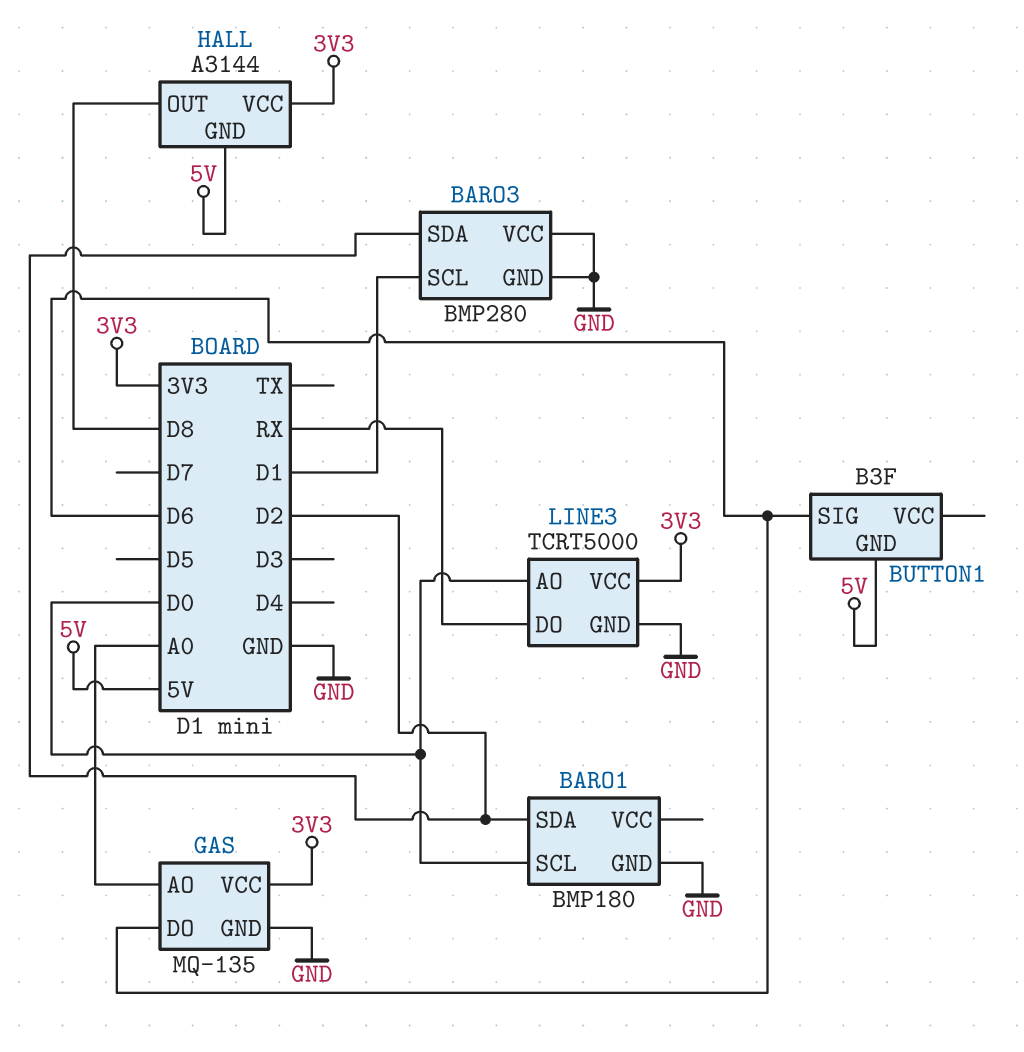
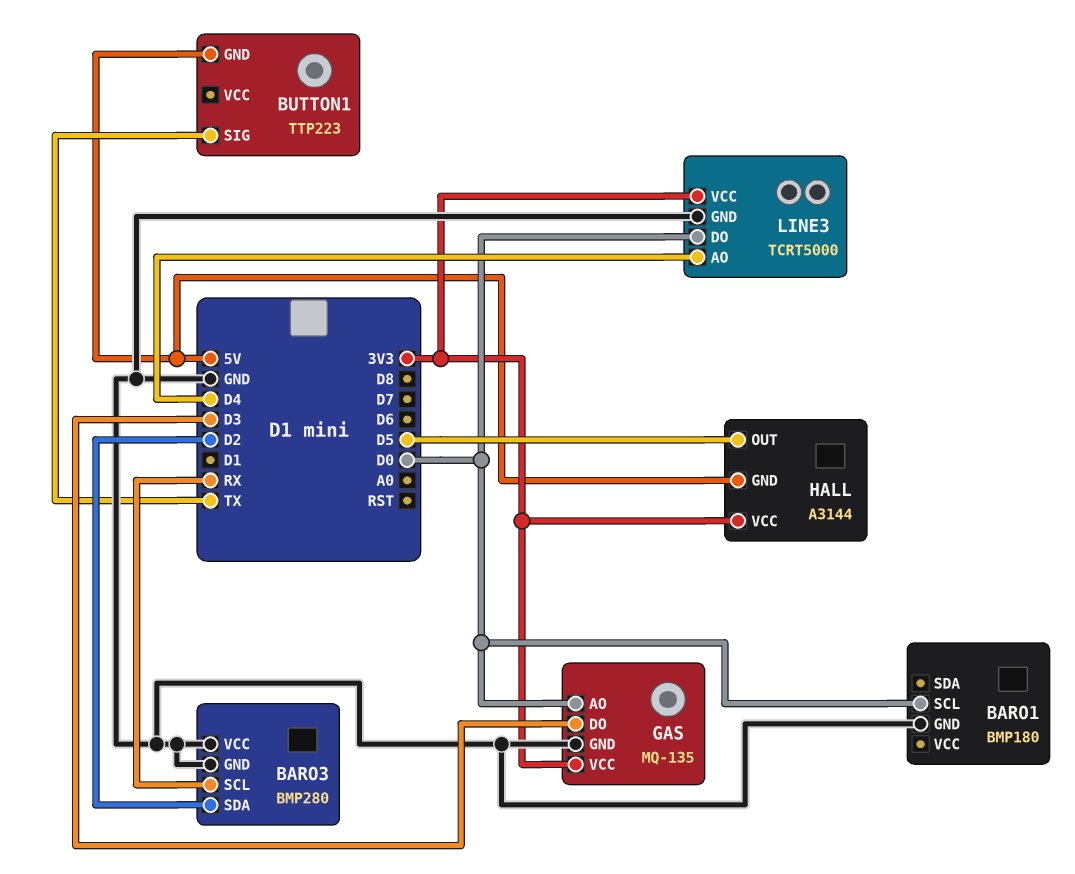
BARO1 pin SDA: D2 -> none
BARO3 pin SCL: D1 -> RX
BUTTON1: B3F -> TTP223
BUTTON1 pin SIG: D6 -> TX
GAS pin AO: A0 -> D0
GAS pin DO: D6 -> D3
HALL pin OUT: D8 -> D5
LINE3 pin AO: D0 -> D4
LINE3 pin DO: RX -> D0

